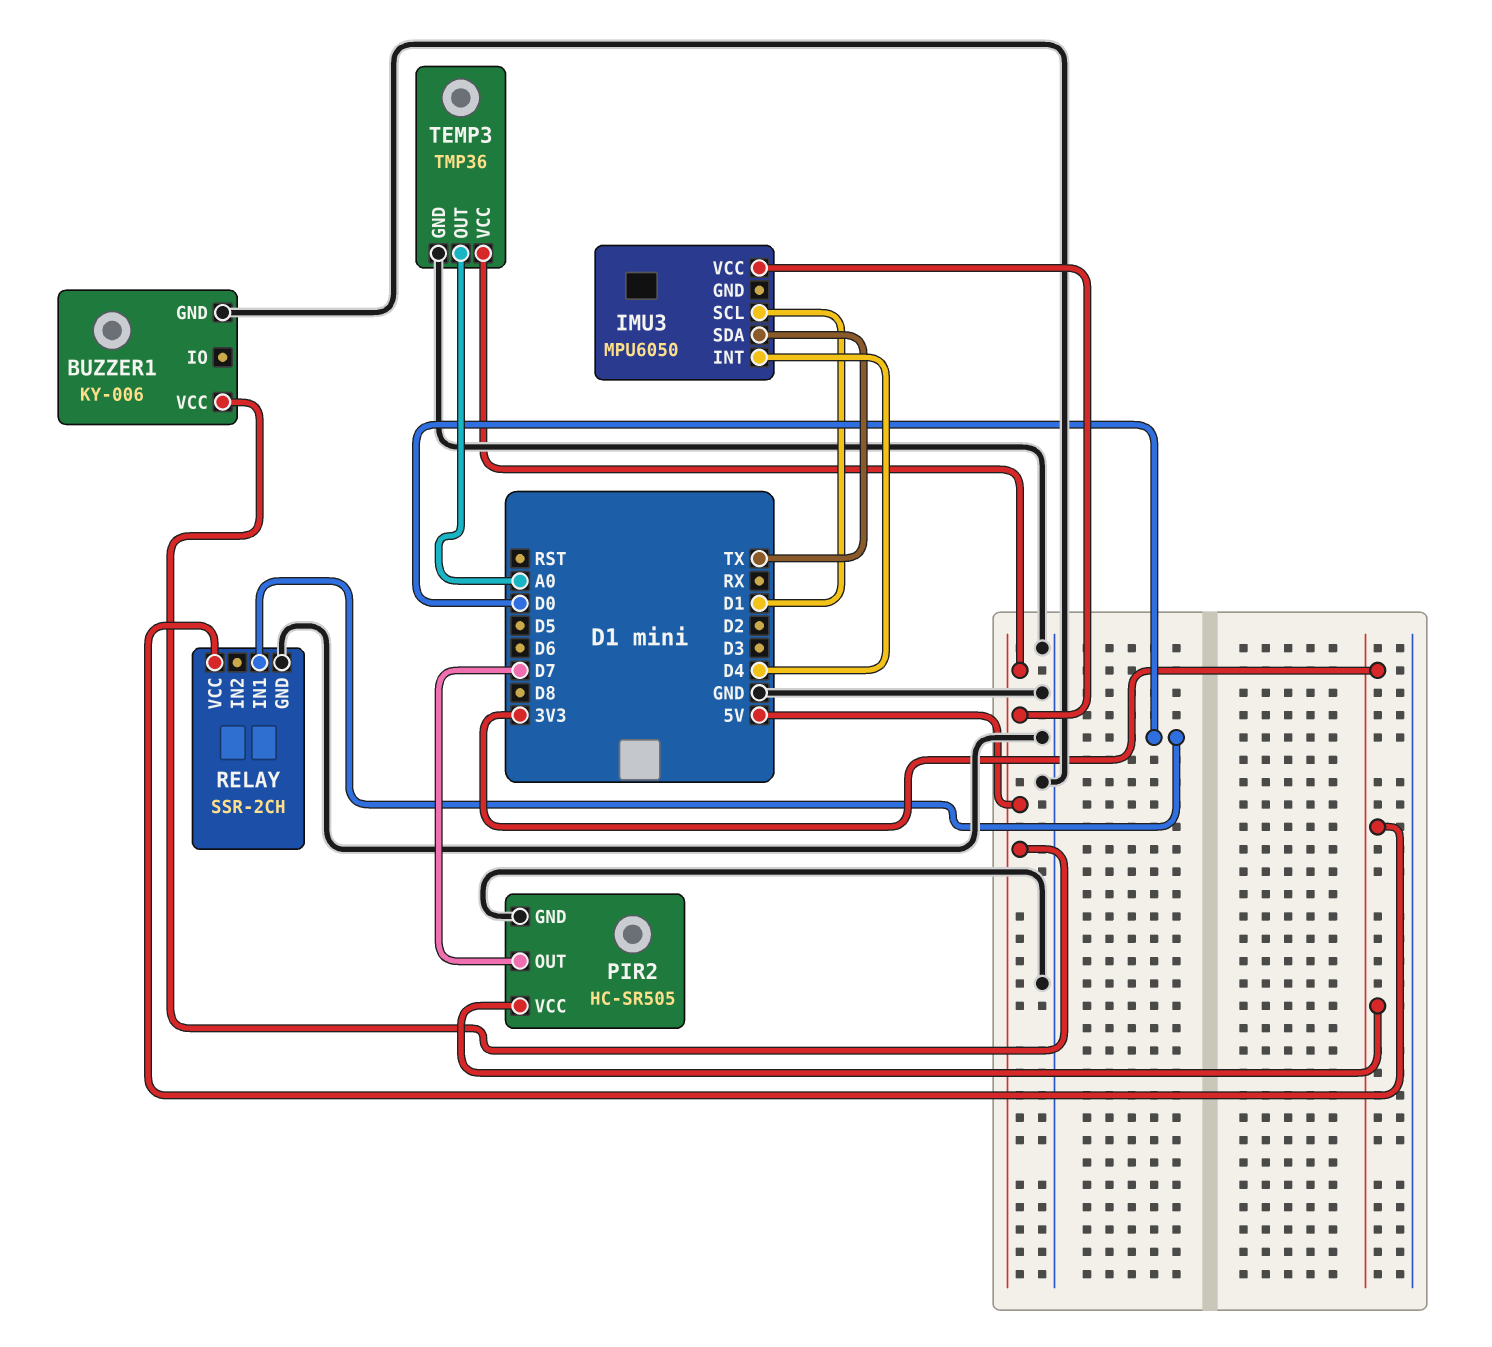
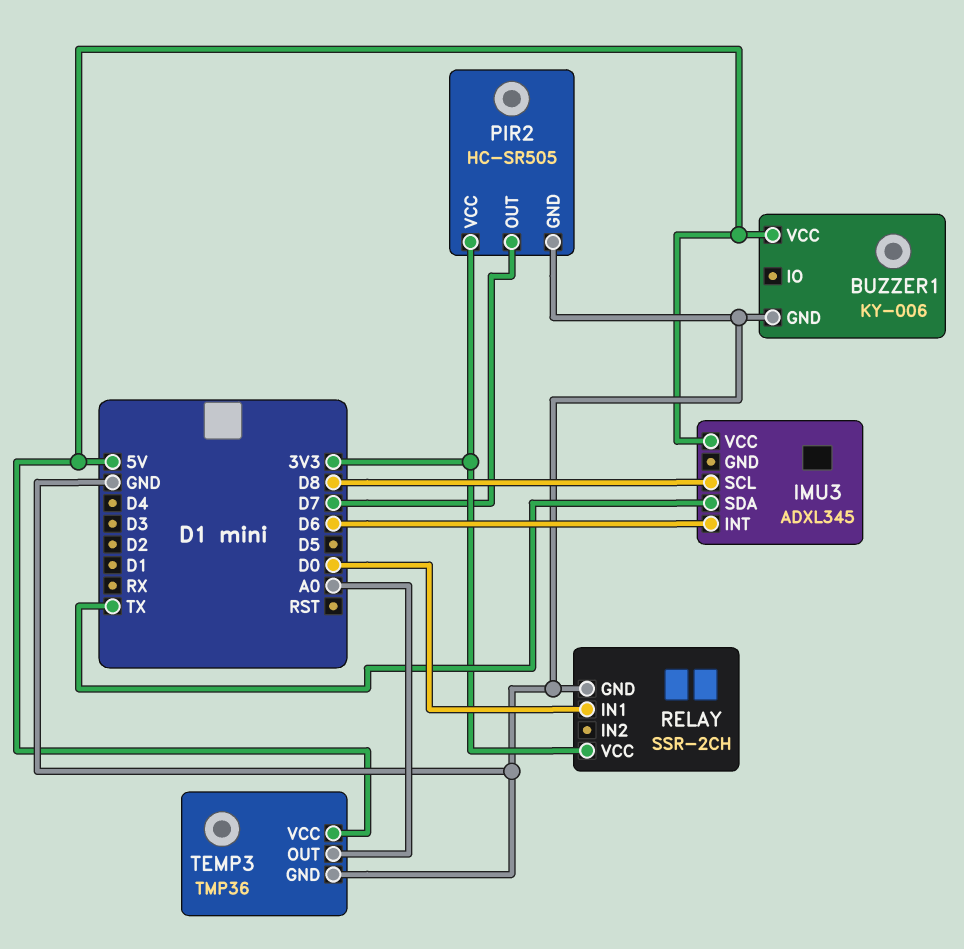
IMU3: MPU6050 -> ADXL345
IMU3 pin INT: D4 -> D6
IMU3 pin SCL: D1 -> D8

